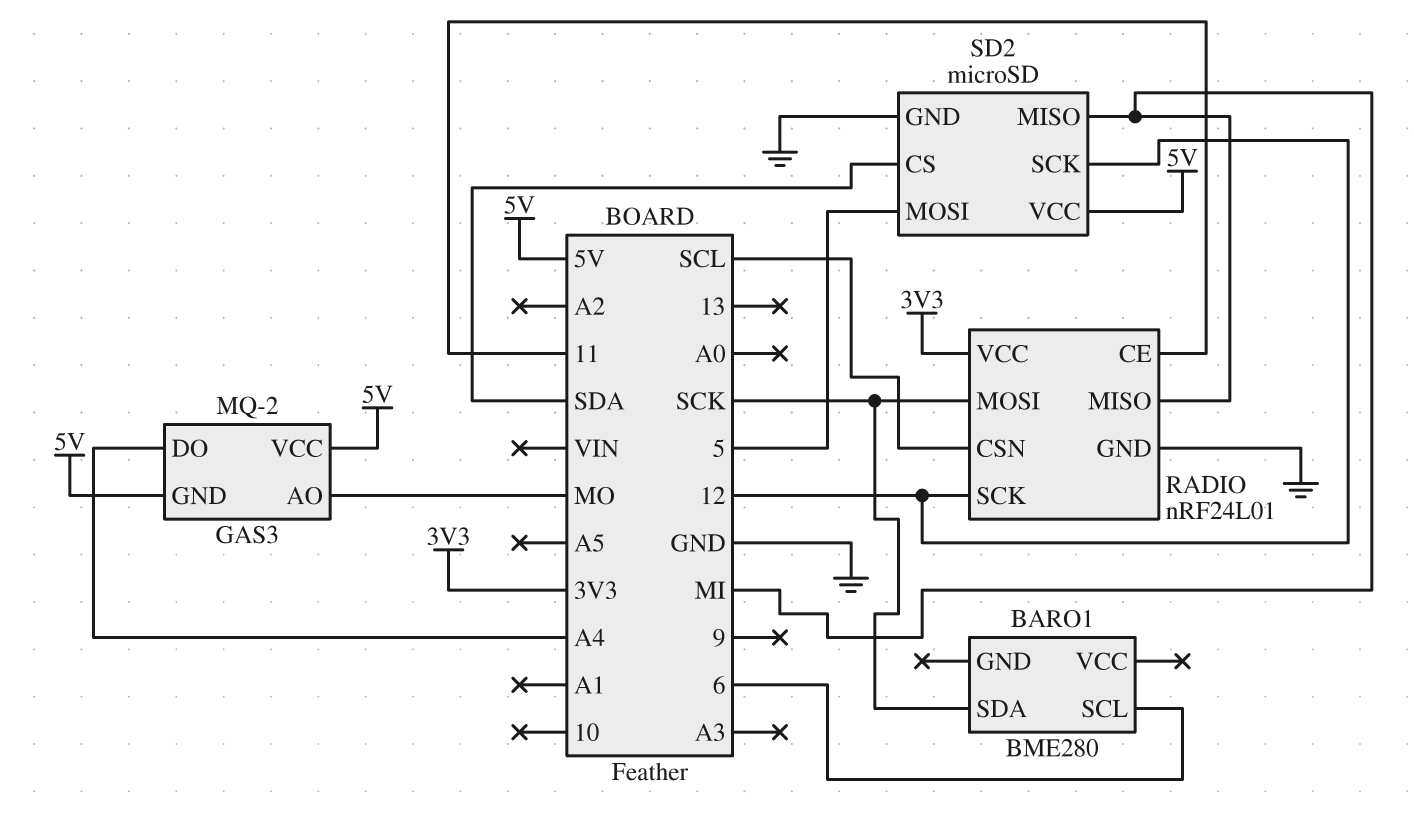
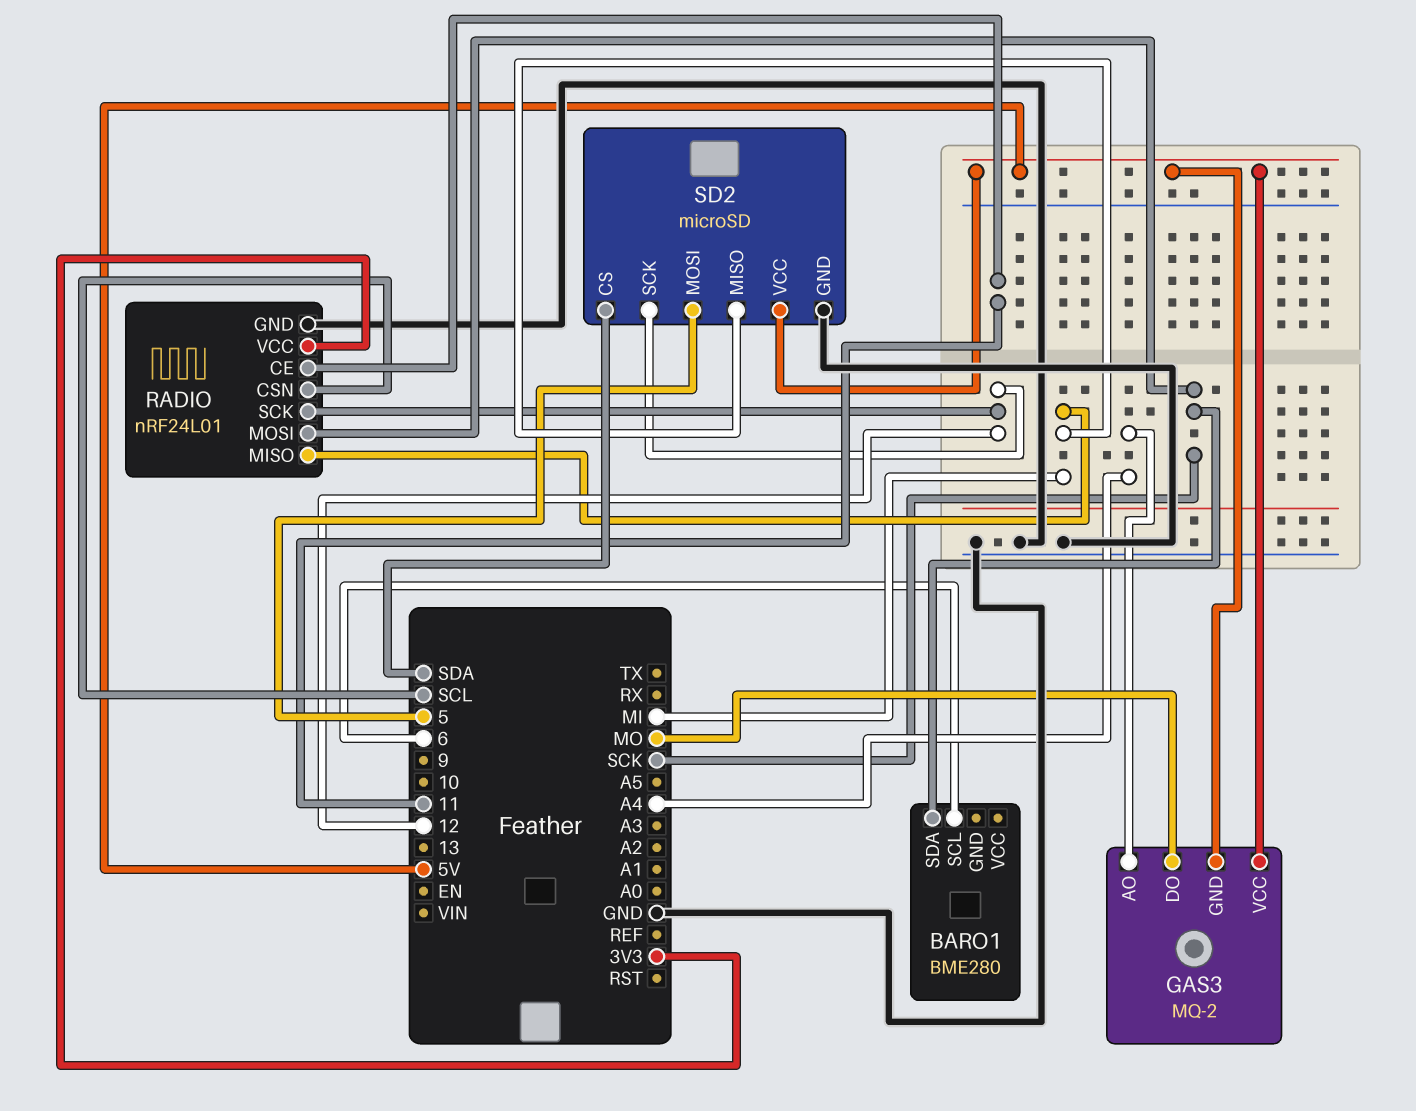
GAS3 pin AO: MO -> A4
GAS3 pin DO: A4 -> MO

